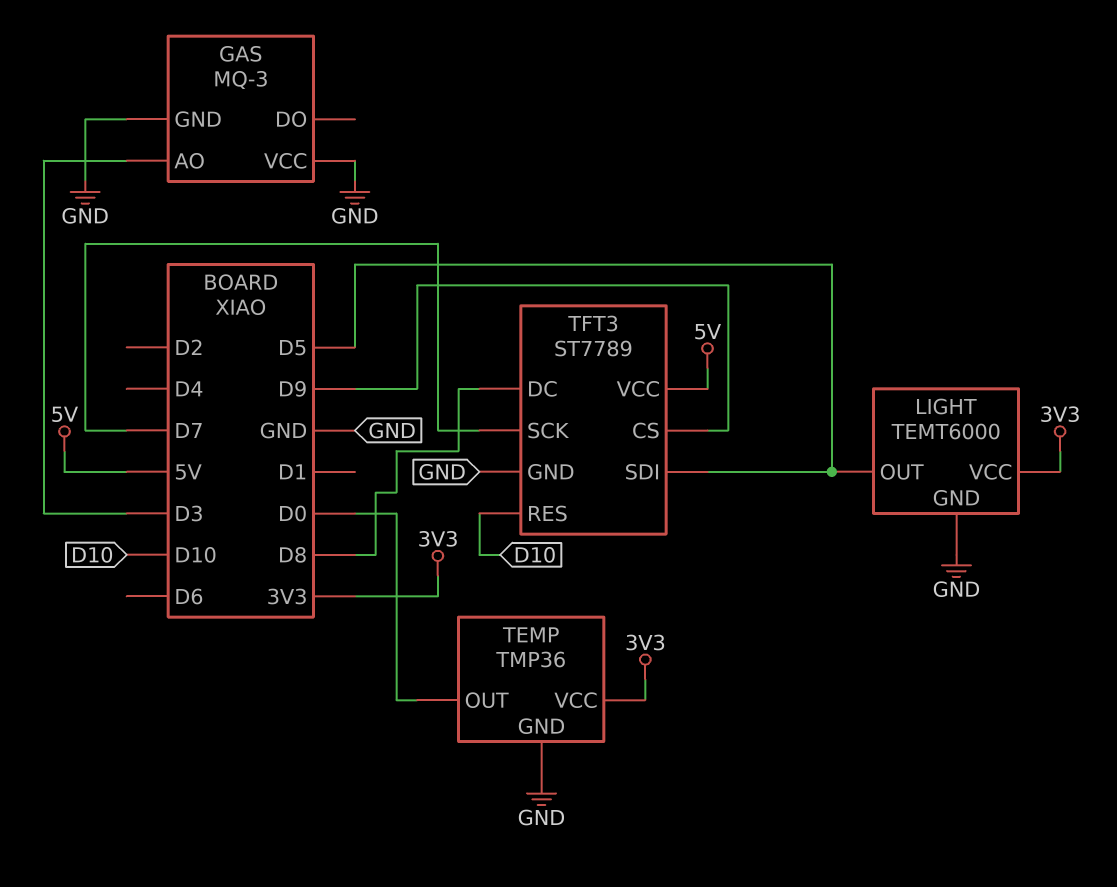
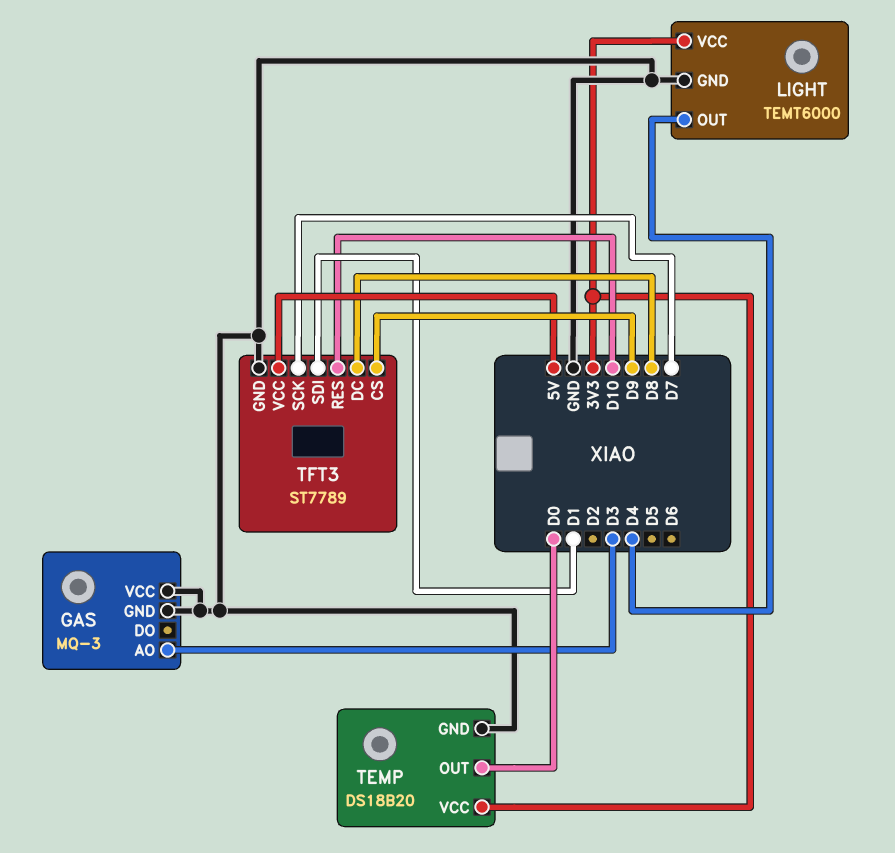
LIGHT pin OUT: D5 -> D4
TEMP: TMP36 -> DS18B20
TFT3 pin SDI: D5 -> D1

